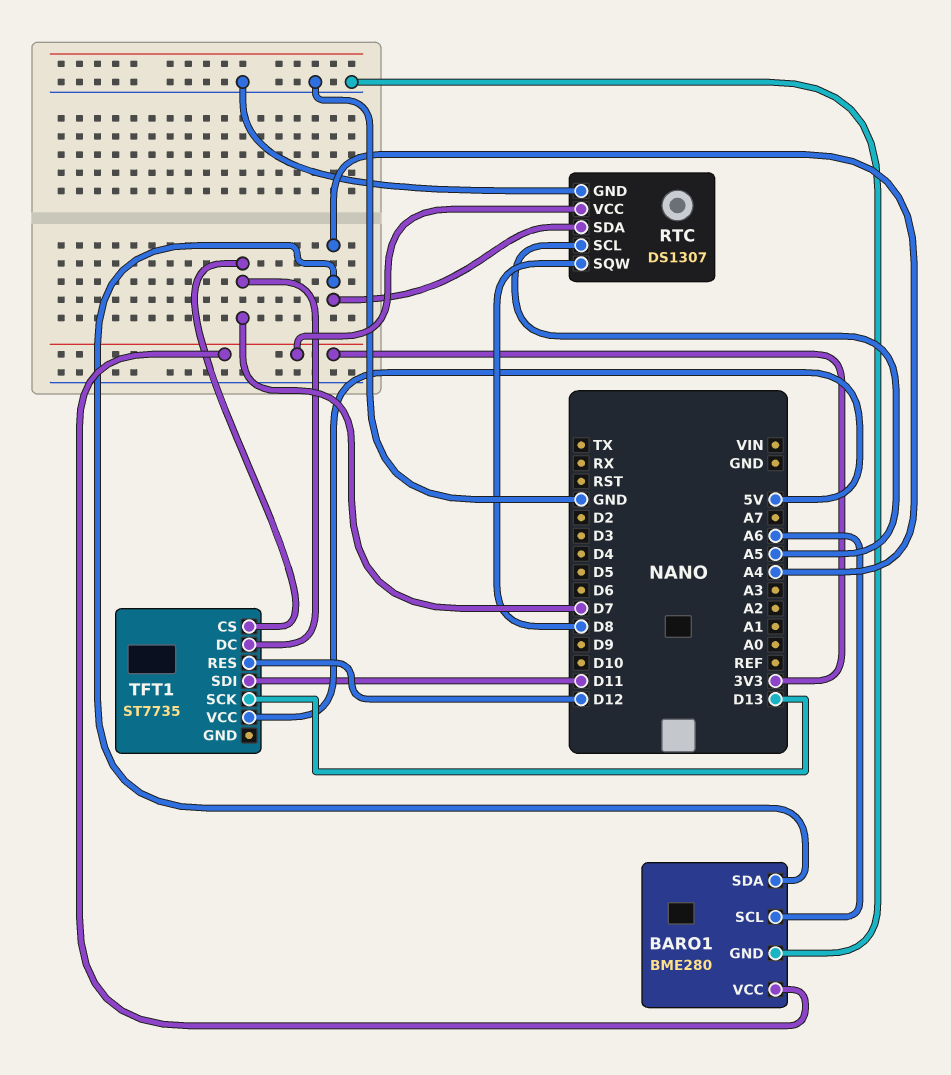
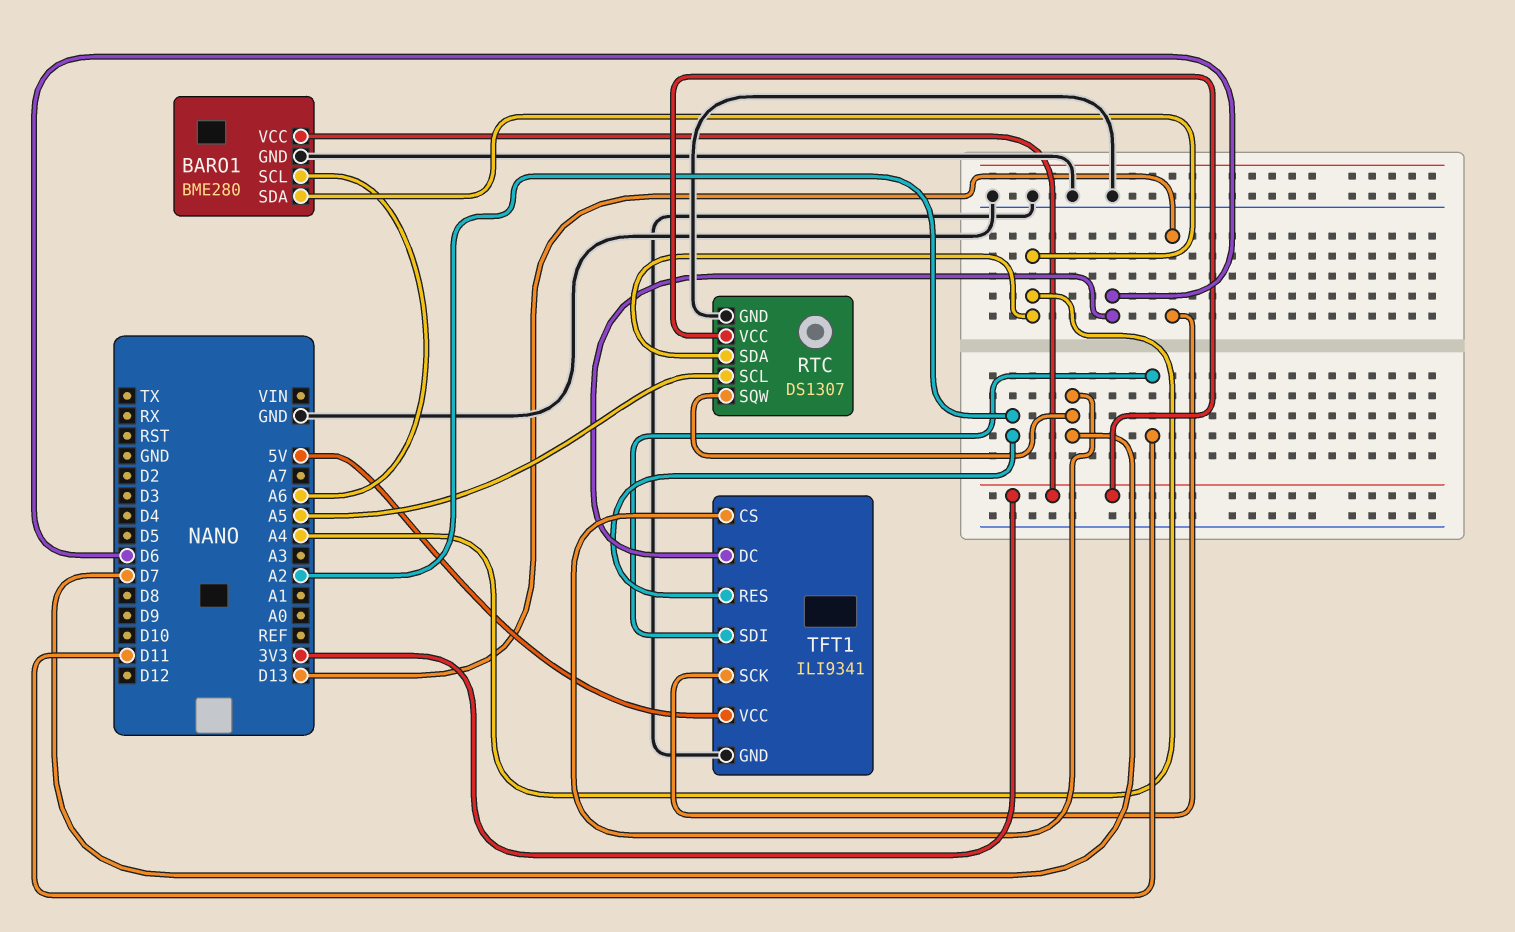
RTC pin SQW: D8 -> D7
TFT1: ST7735 -> ILI9341
TFT1 pin DC: D7 -> D6
TFT1 pin GND: none -> GND
TFT1 pin RES: D12 -> A2

